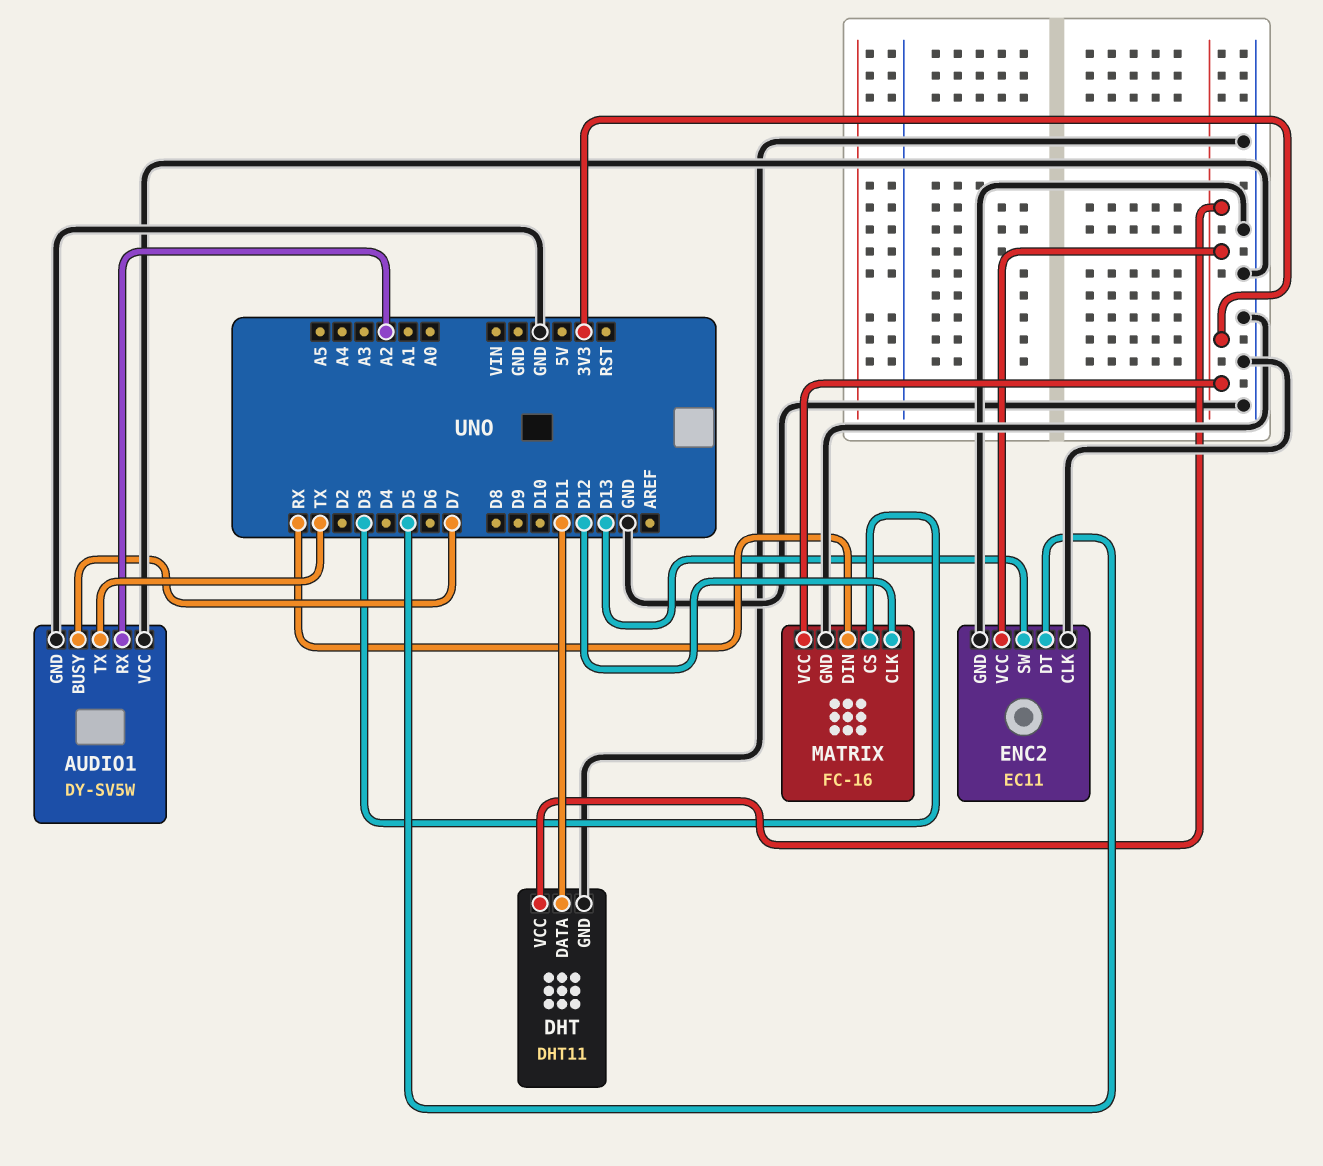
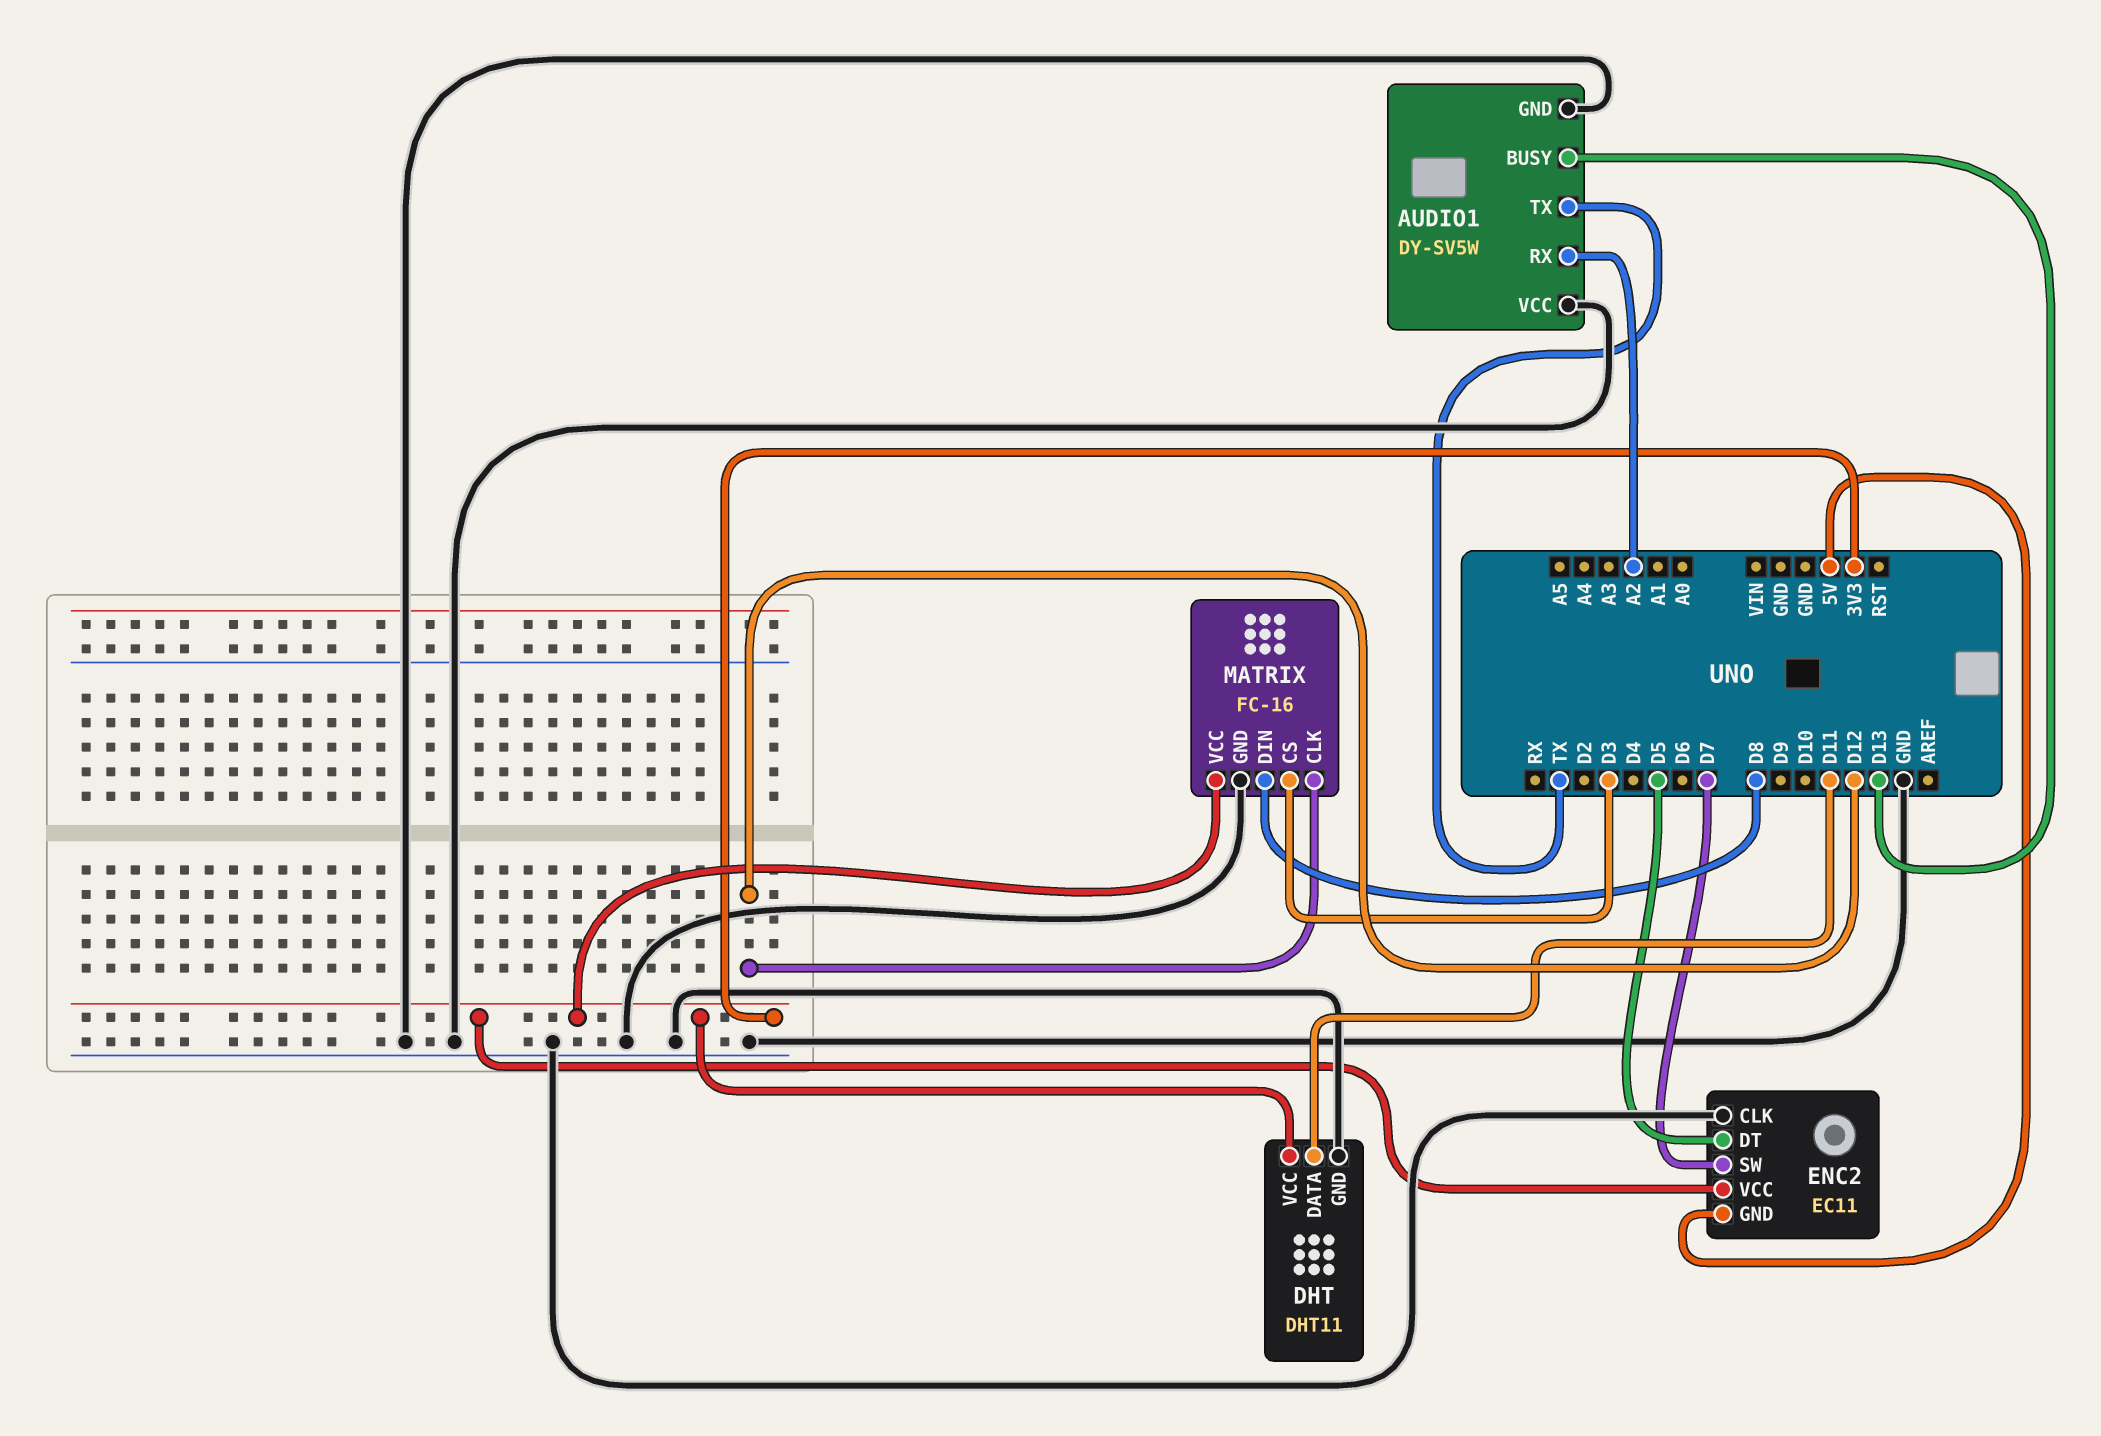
AUDIO1 pin BUSY: D7 -> D13
ENC2 pin GND: GND -> 5V
ENC2 pin SW: D13 -> D7
MATRIX pin DIN: RX -> D8

